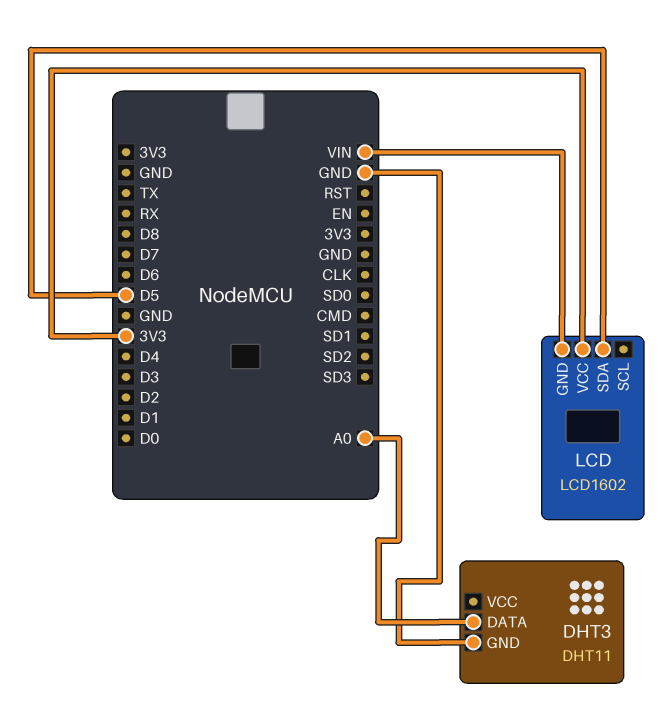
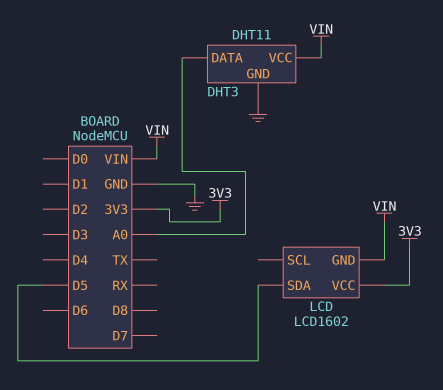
DHT3 pin VCC: none -> VIN

